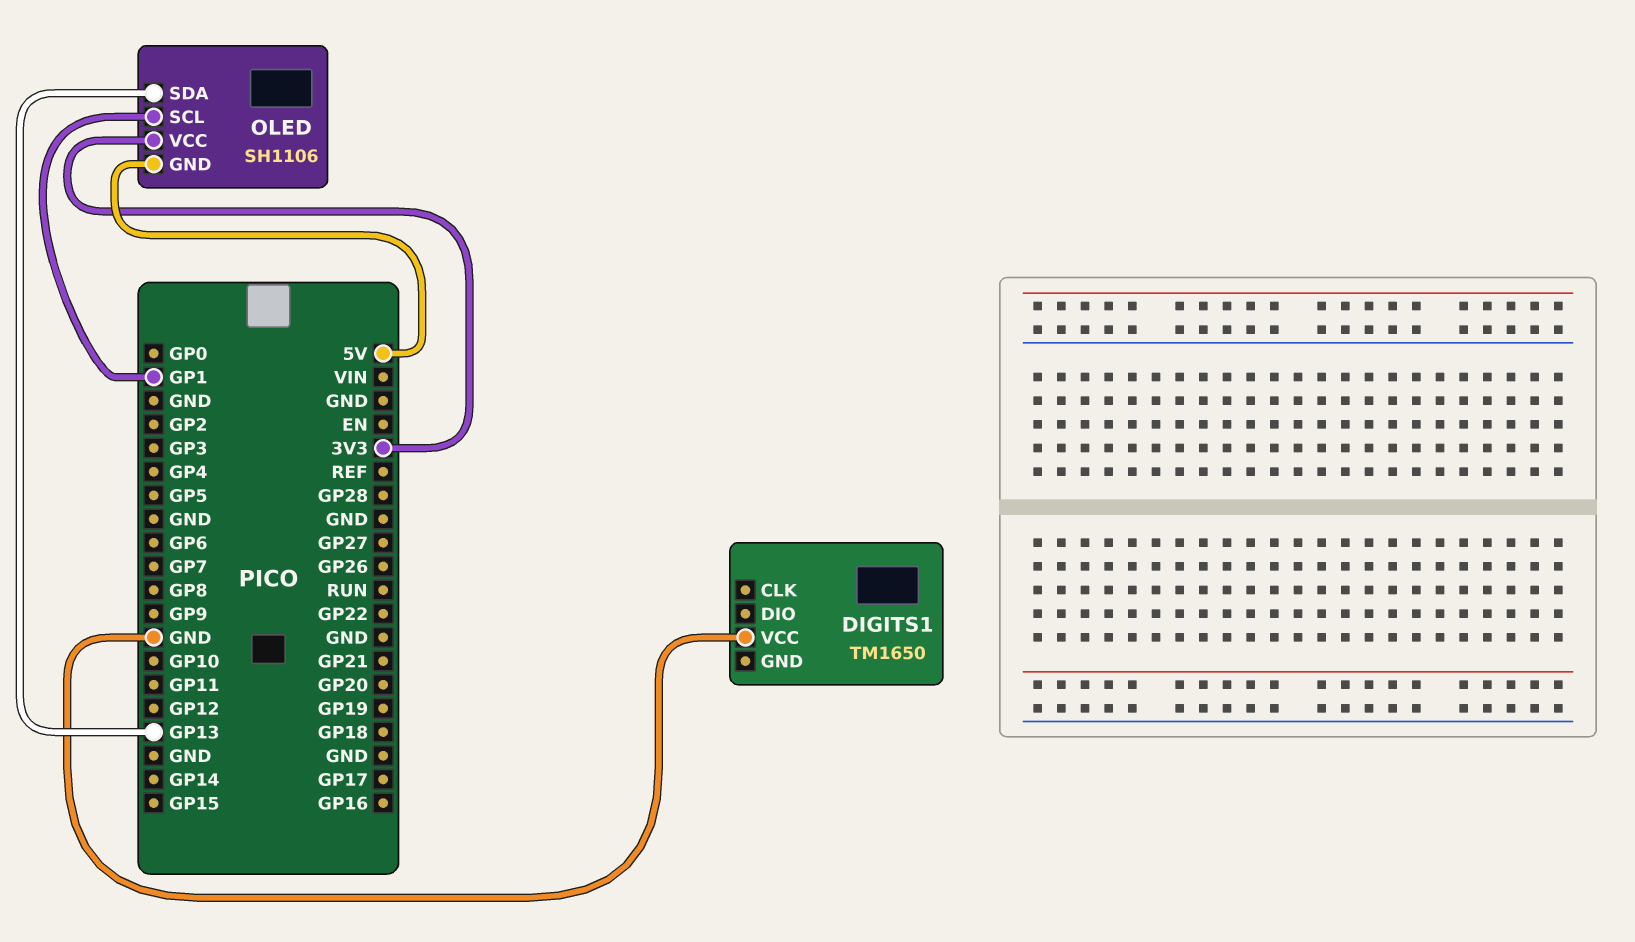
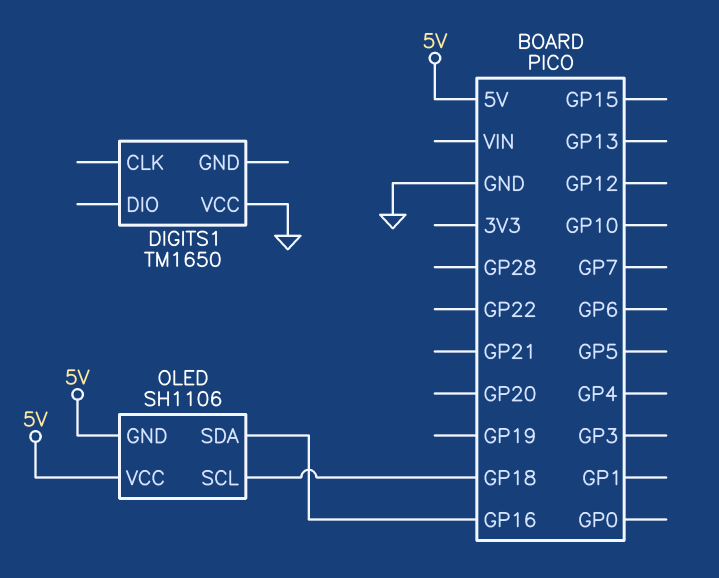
OLED pin SCL: GP1 -> GP18
OLED pin SDA: GP13 -> GP16
OLED pin VCC: 3V3 -> 5V

